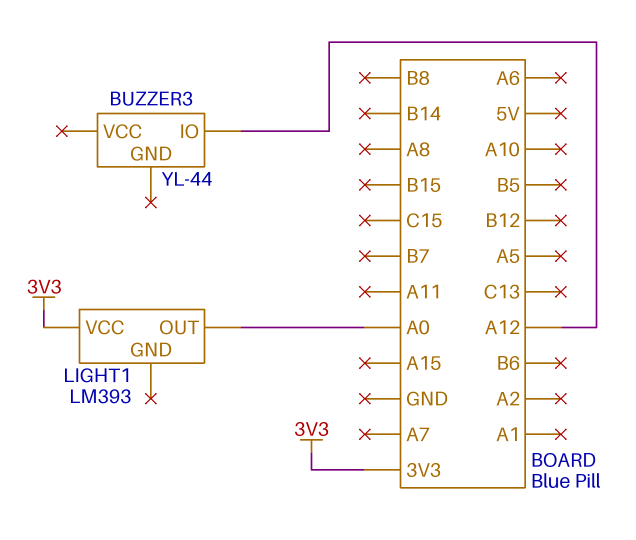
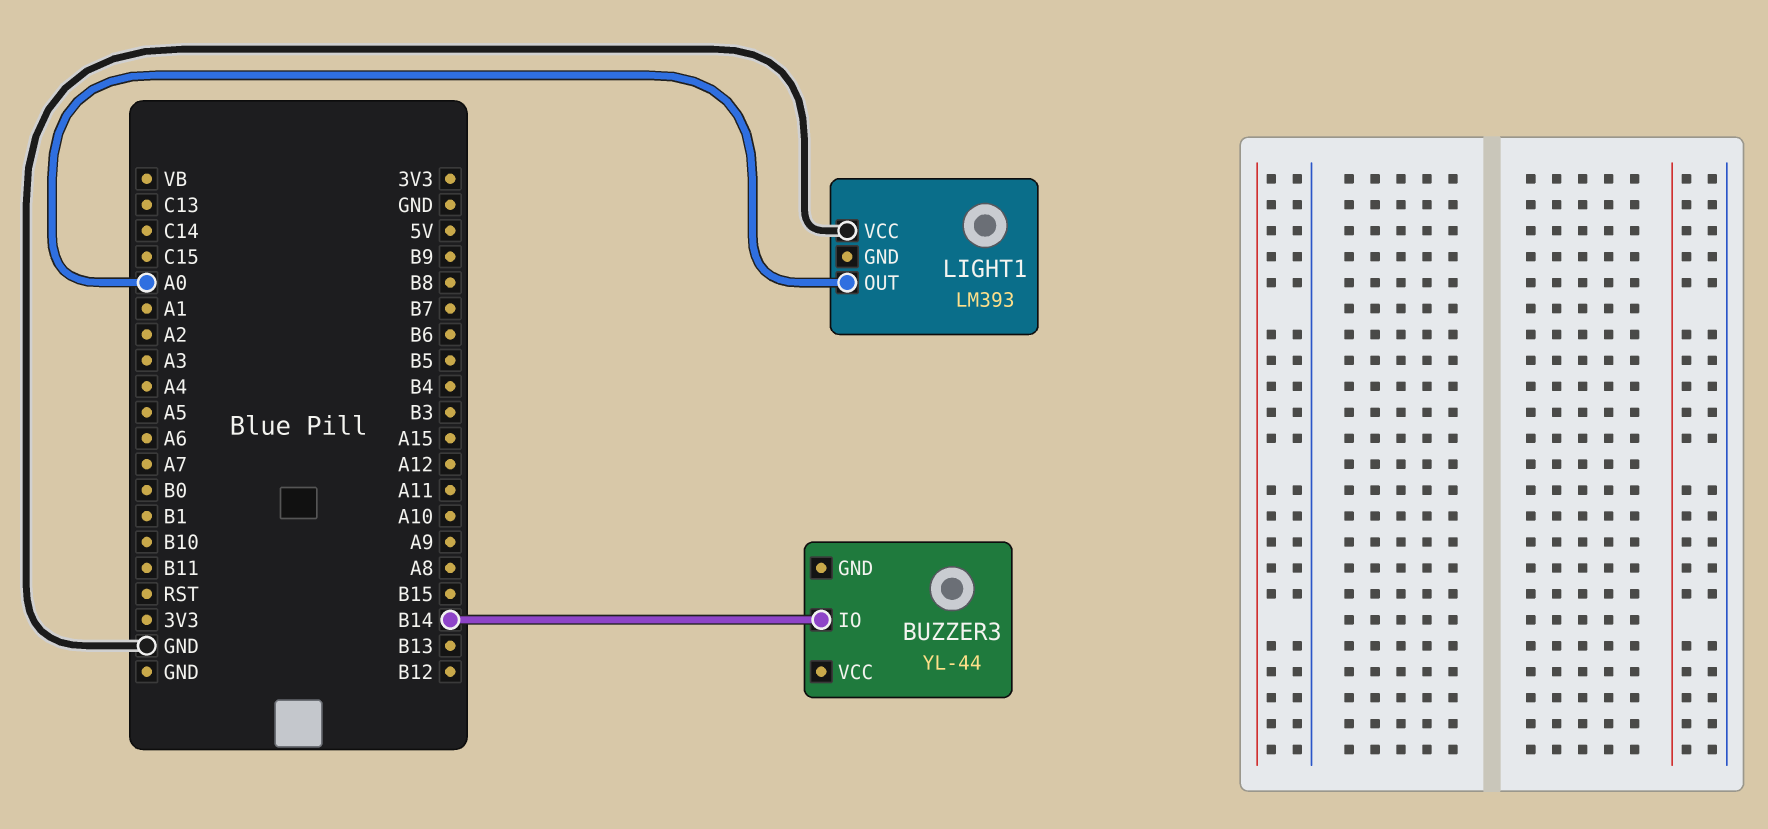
BUZZER3 pin IO: A12 -> B14
LIGHT1 pin VCC: 3V3 -> GND

